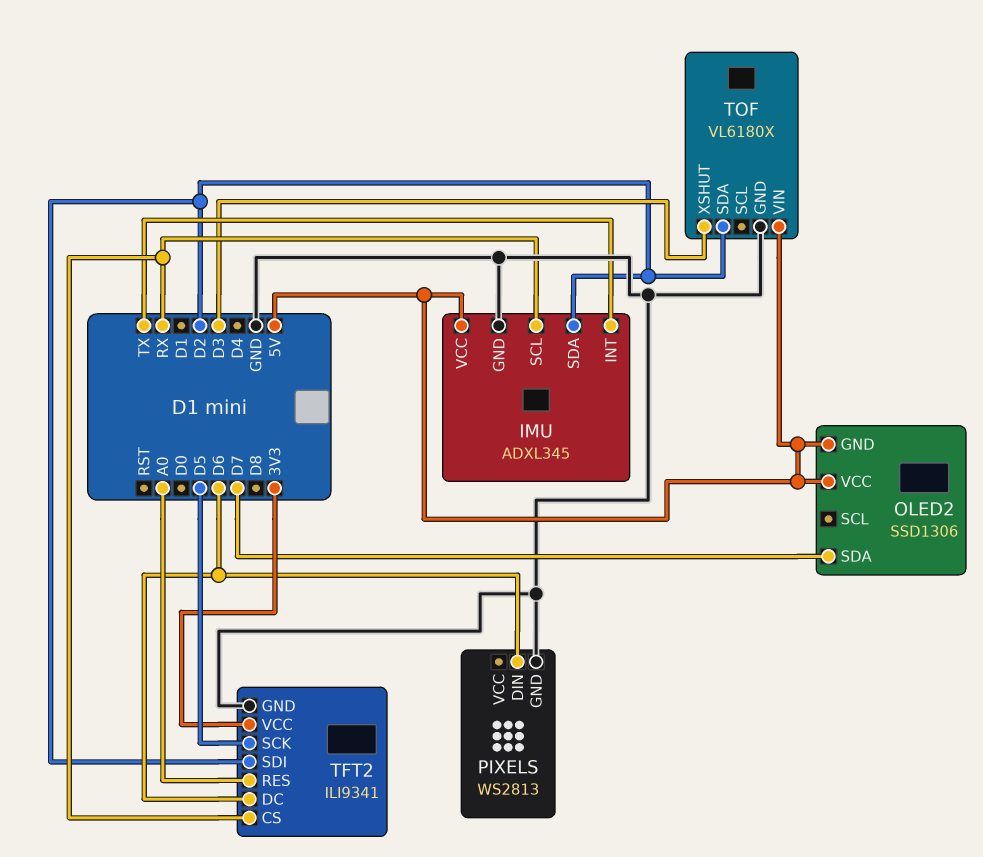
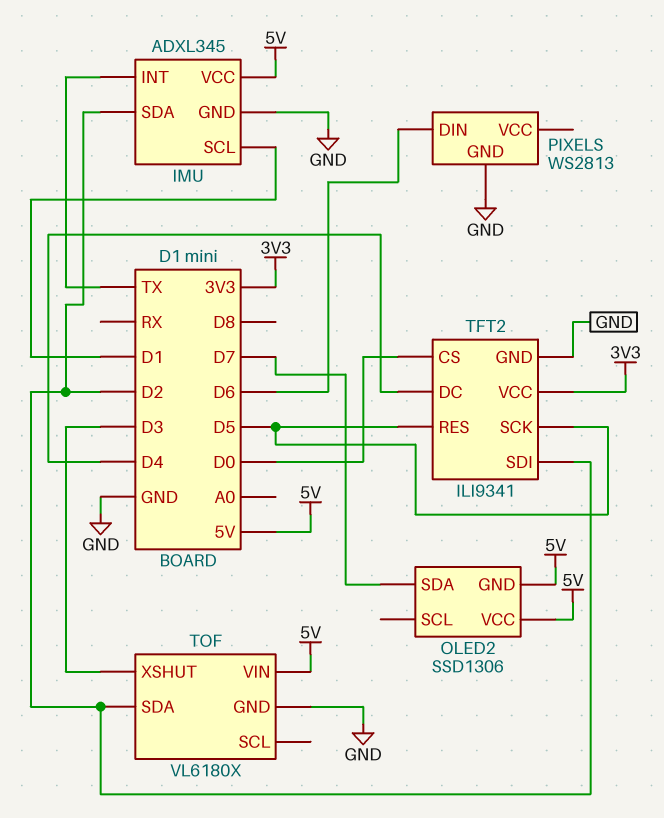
IMU pin SCL: RX -> D1
TFT2 pin CS: RX -> D0
TFT2 pin DC: D6 -> D4
TFT2 pin RES: A0 -> D5

